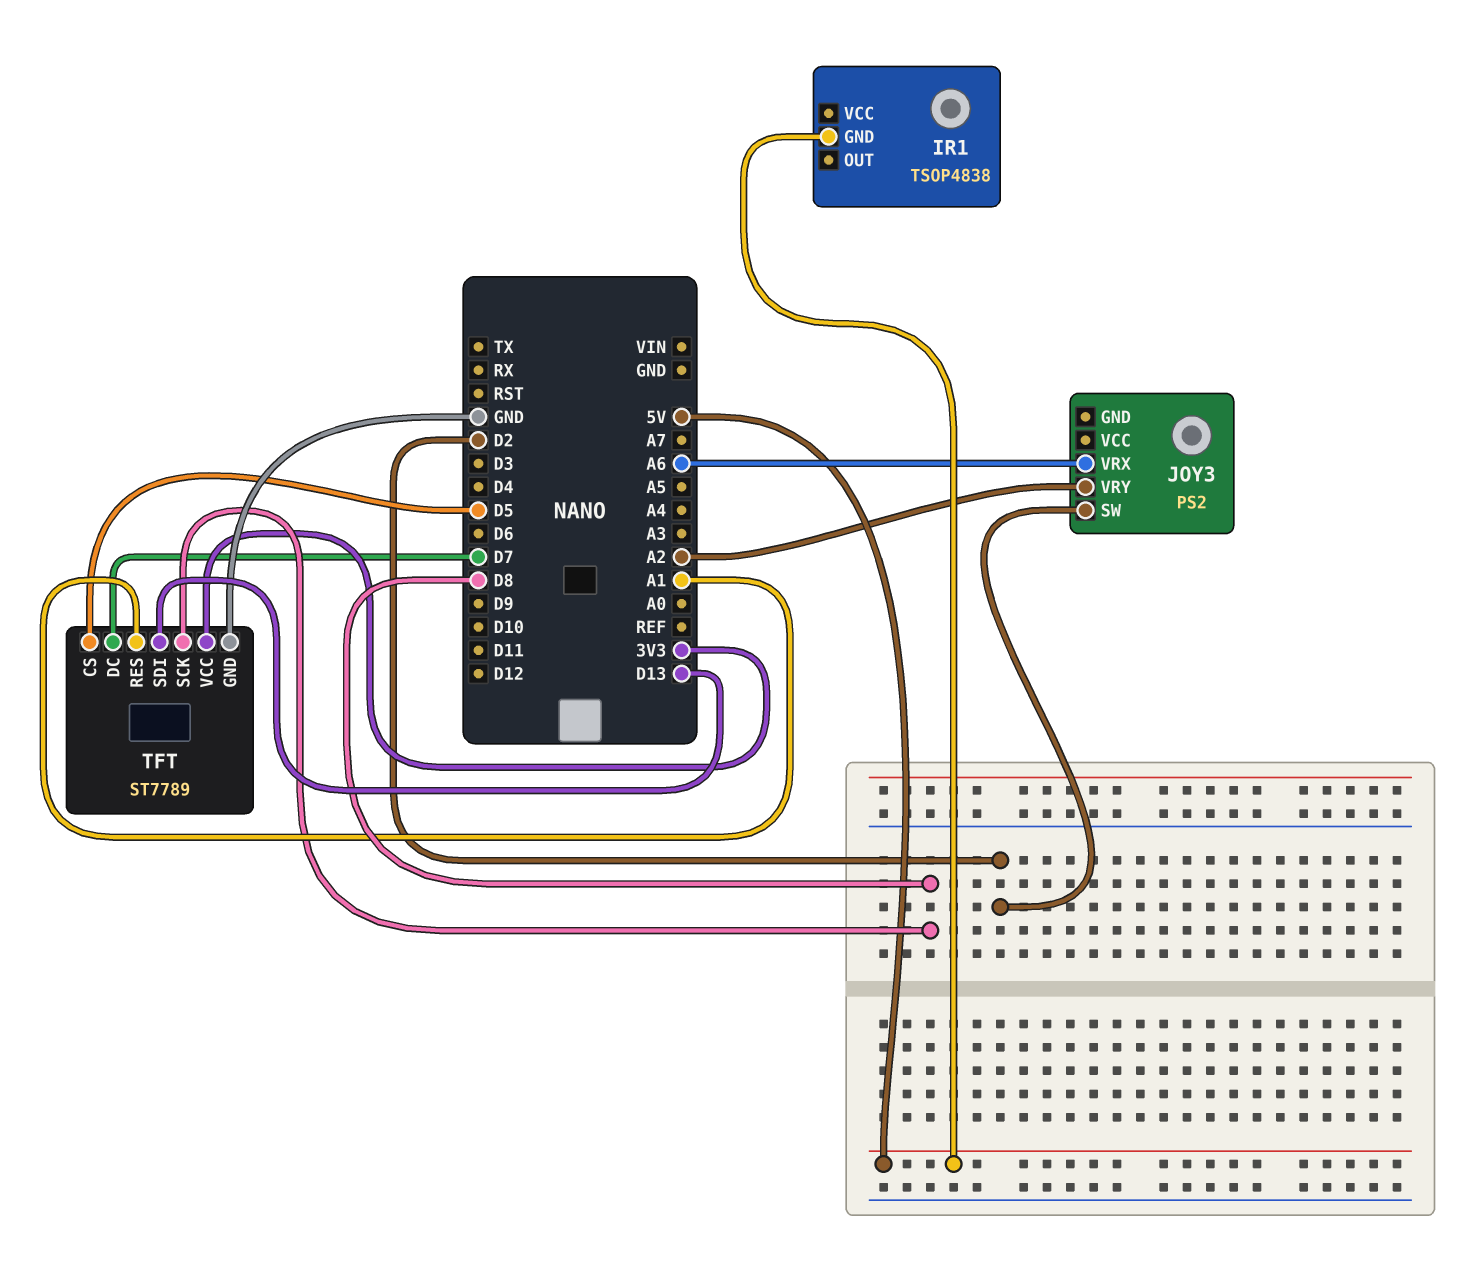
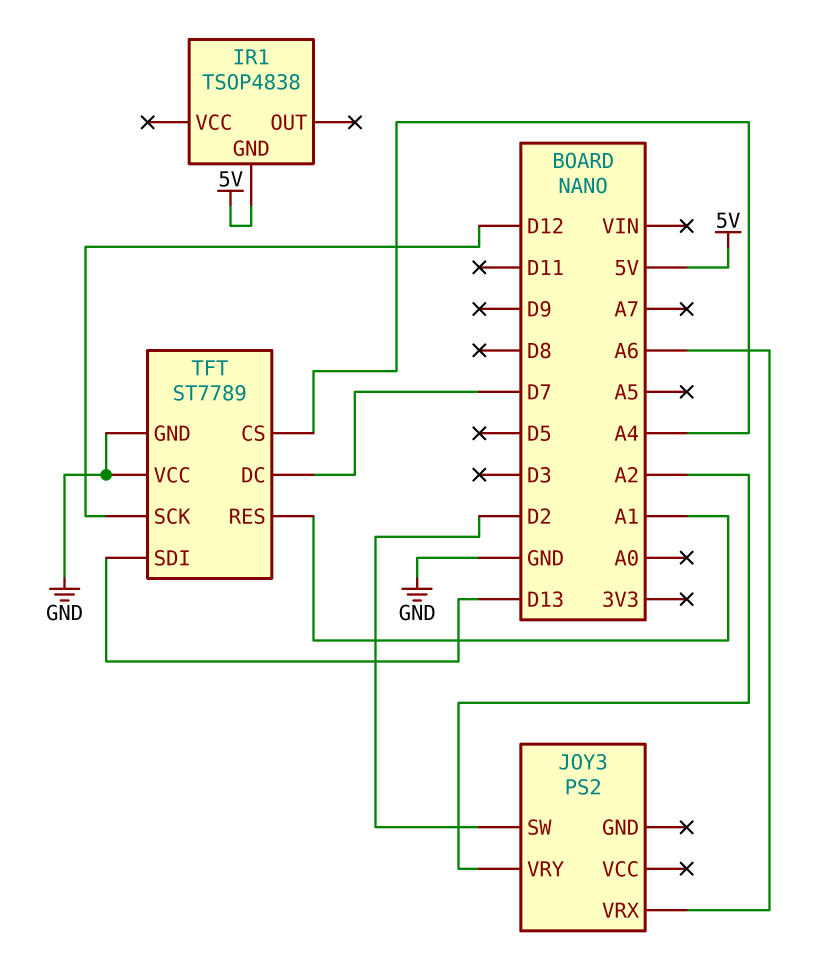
TFT pin CS: D5 -> A4
TFT pin SCK: D8 -> D12
TFT pin VCC: 3V3 -> GND

